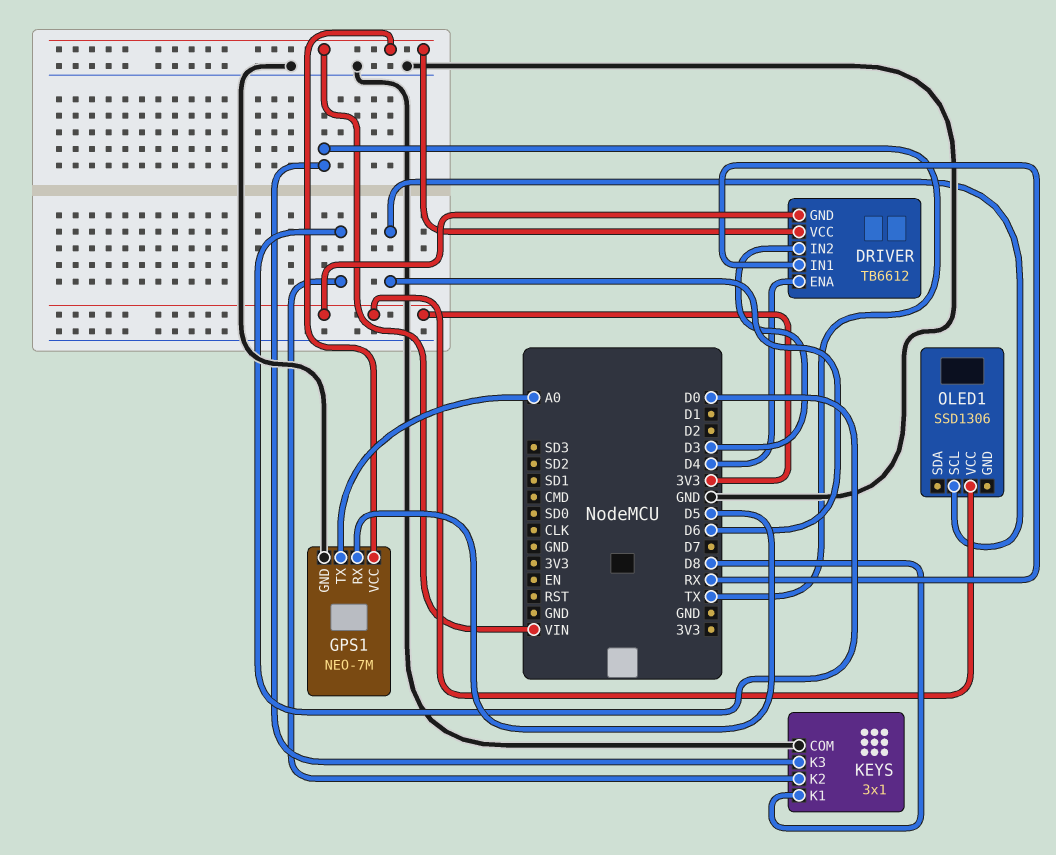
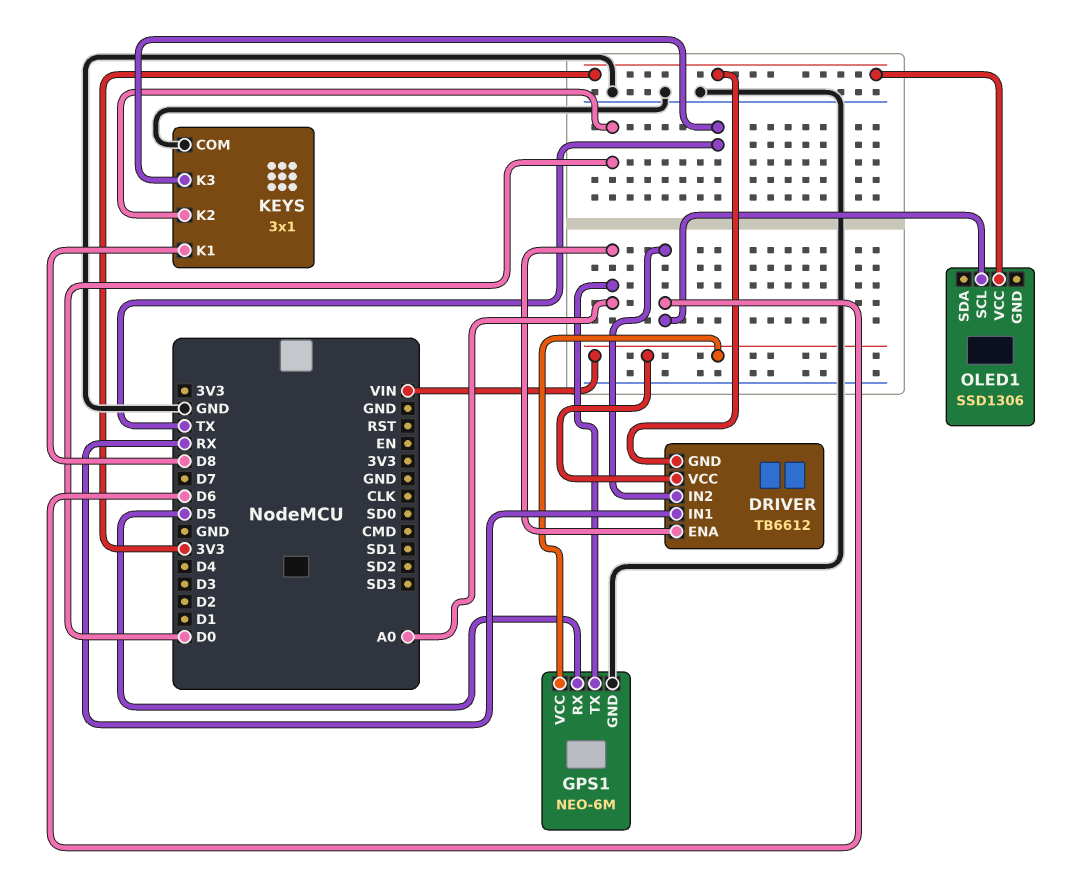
DRIVER pin ENA: D4 -> A0
DRIVER pin IN2: D3 -> D6
GPS1: NEO-7M -> NEO-6M

